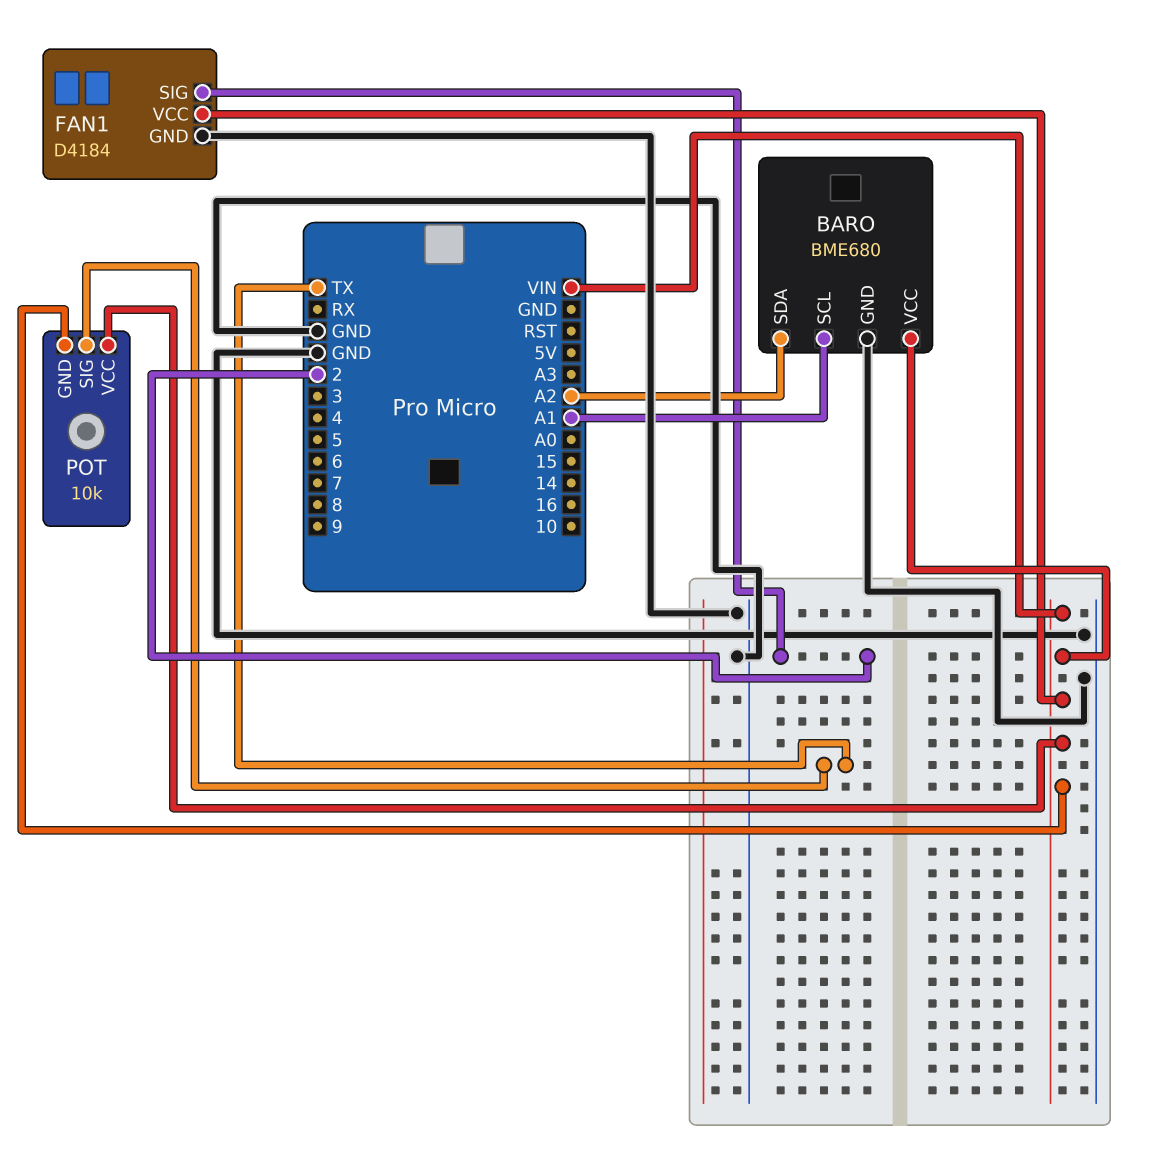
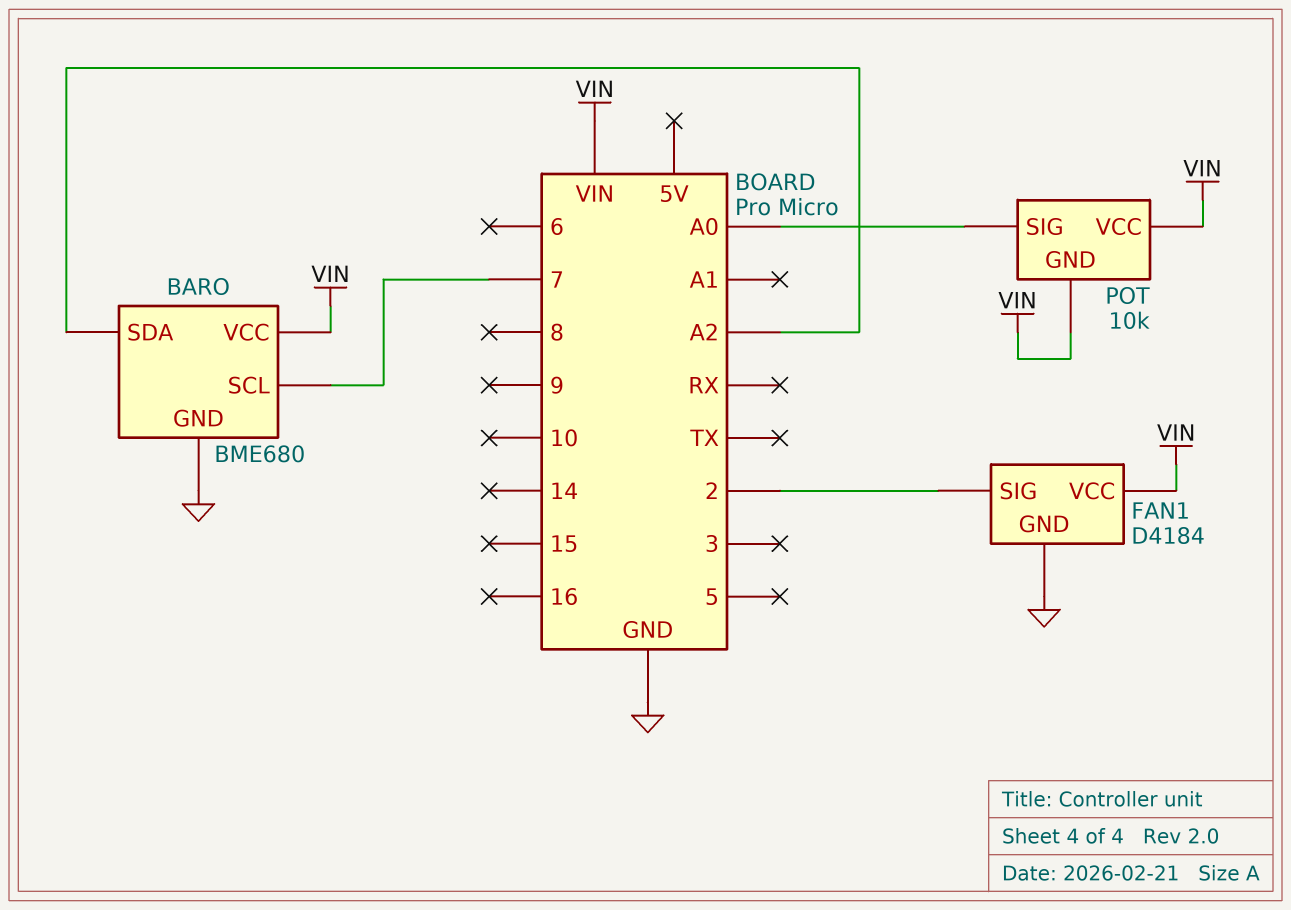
BARO pin SCL: A1 -> 7
POT pin SIG: TX -> A0

